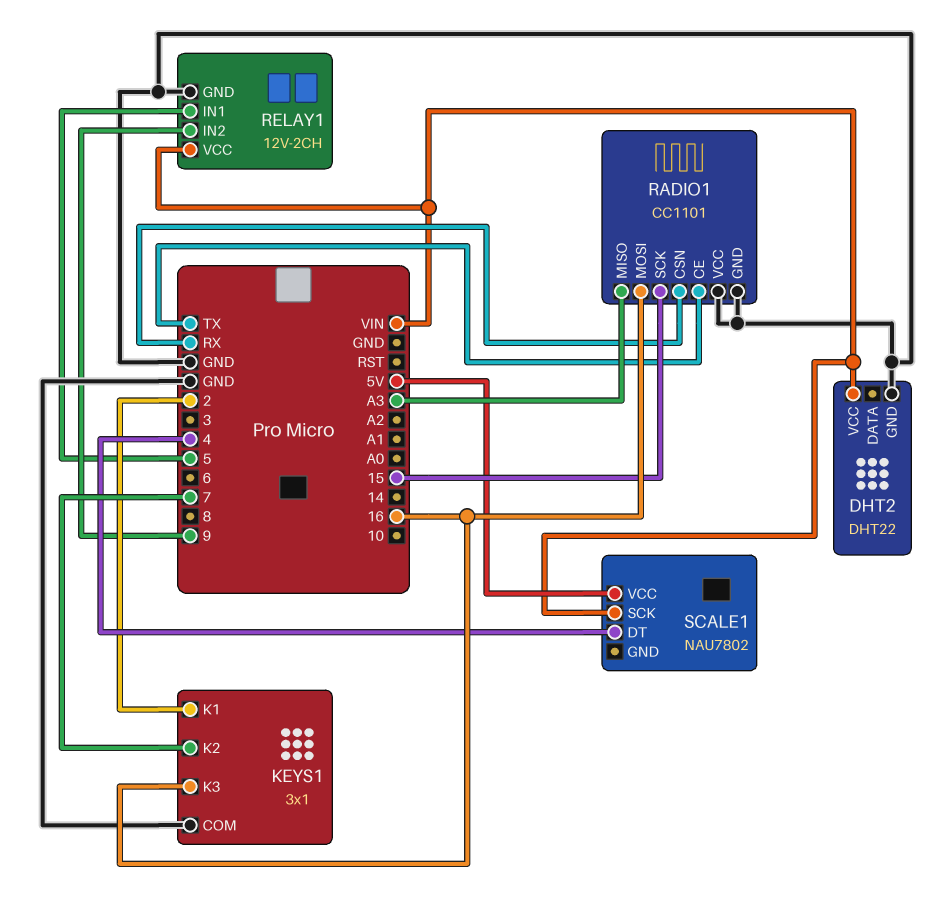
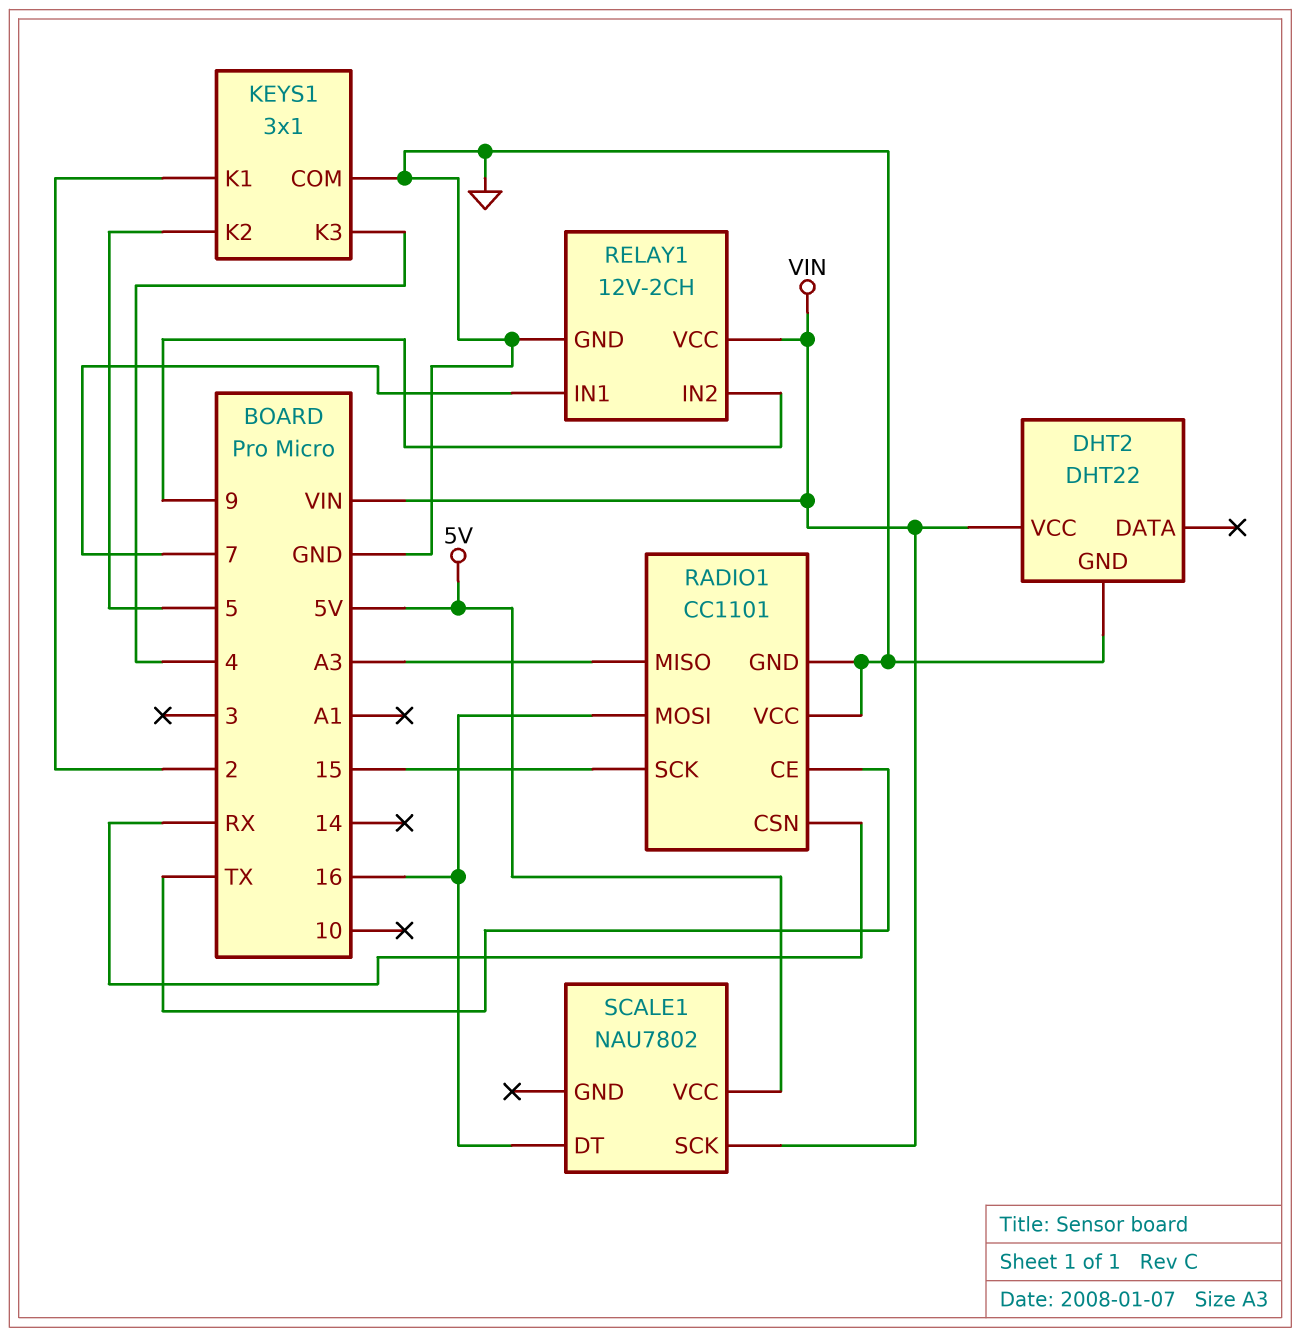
KEYS1 pin K2: 7 -> 5
KEYS1 pin K3: 16 -> 4
RELAY1 pin IN1: 5 -> 7
SCALE1 pin DT: 4 -> 16

